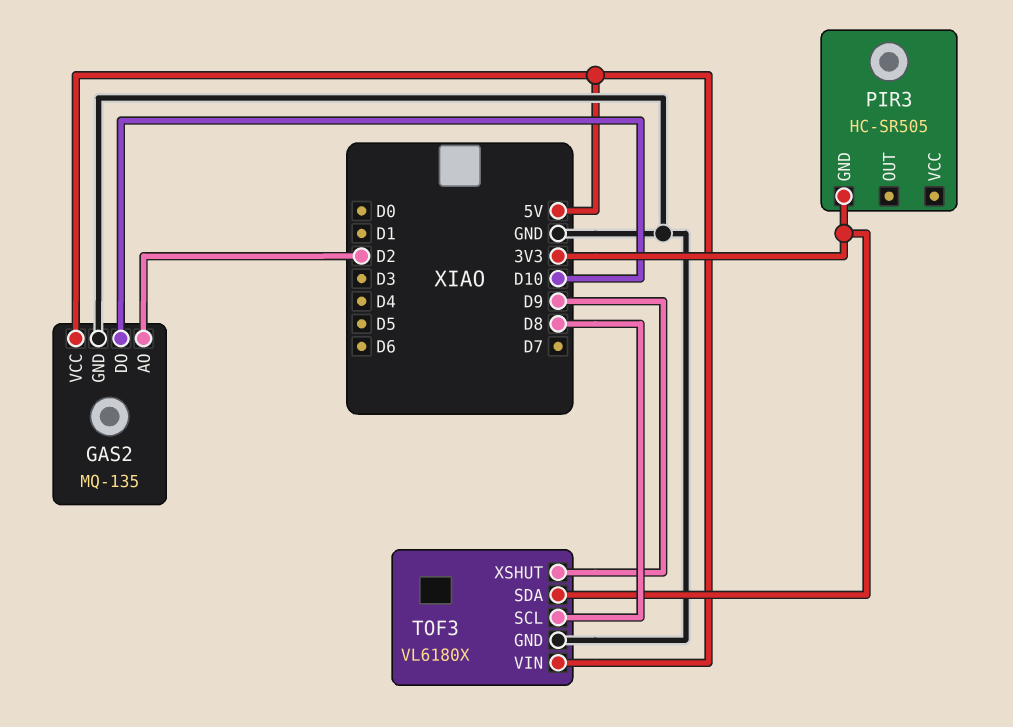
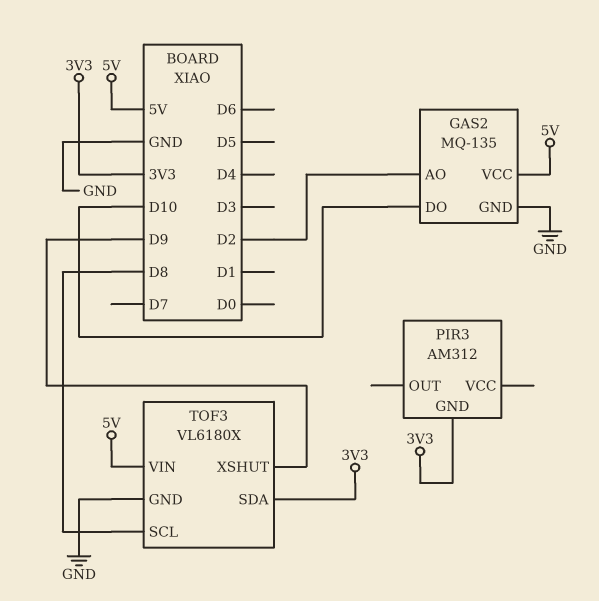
PIR3: HC-SR505 -> AM312

